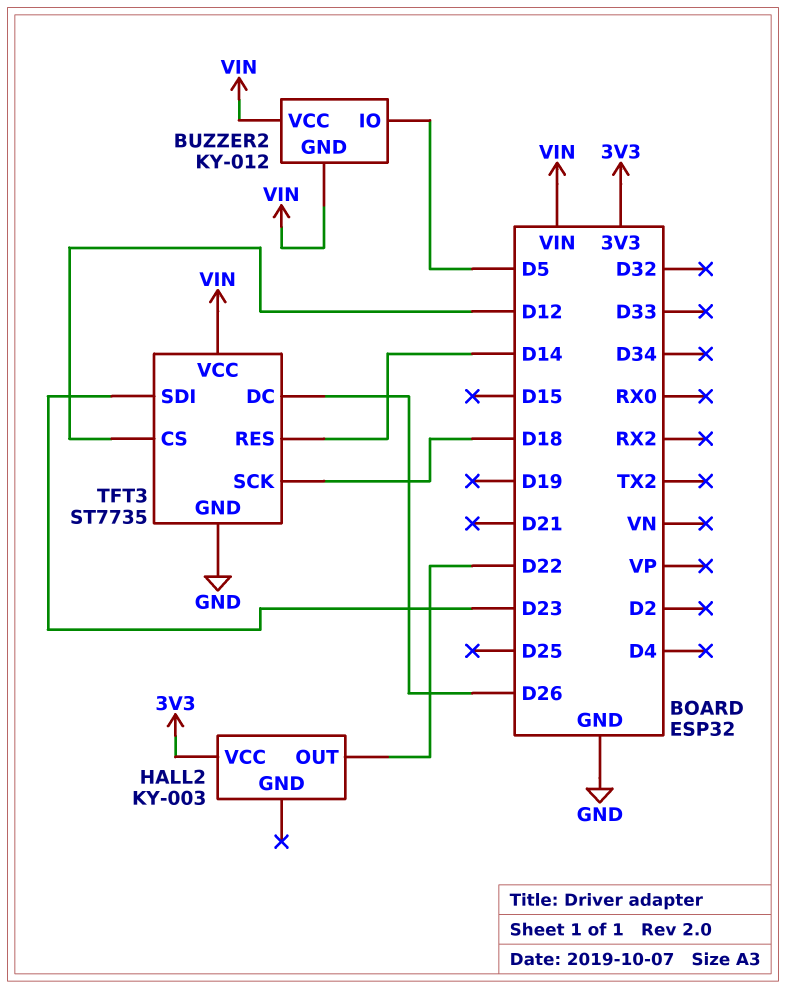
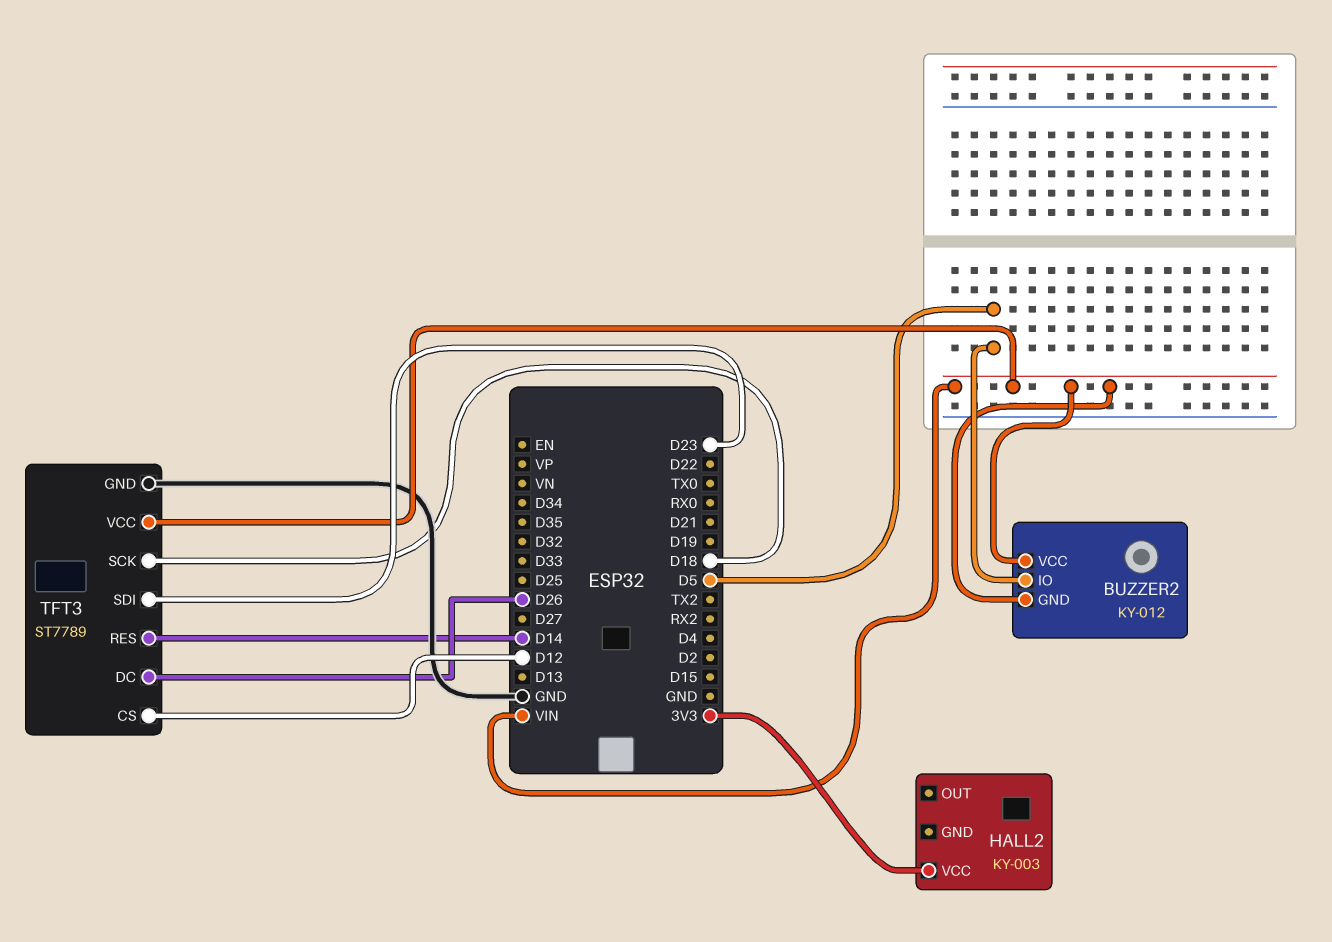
HALL2 pin OUT: D22 -> none
TFT3: ST7735 -> ST7789

